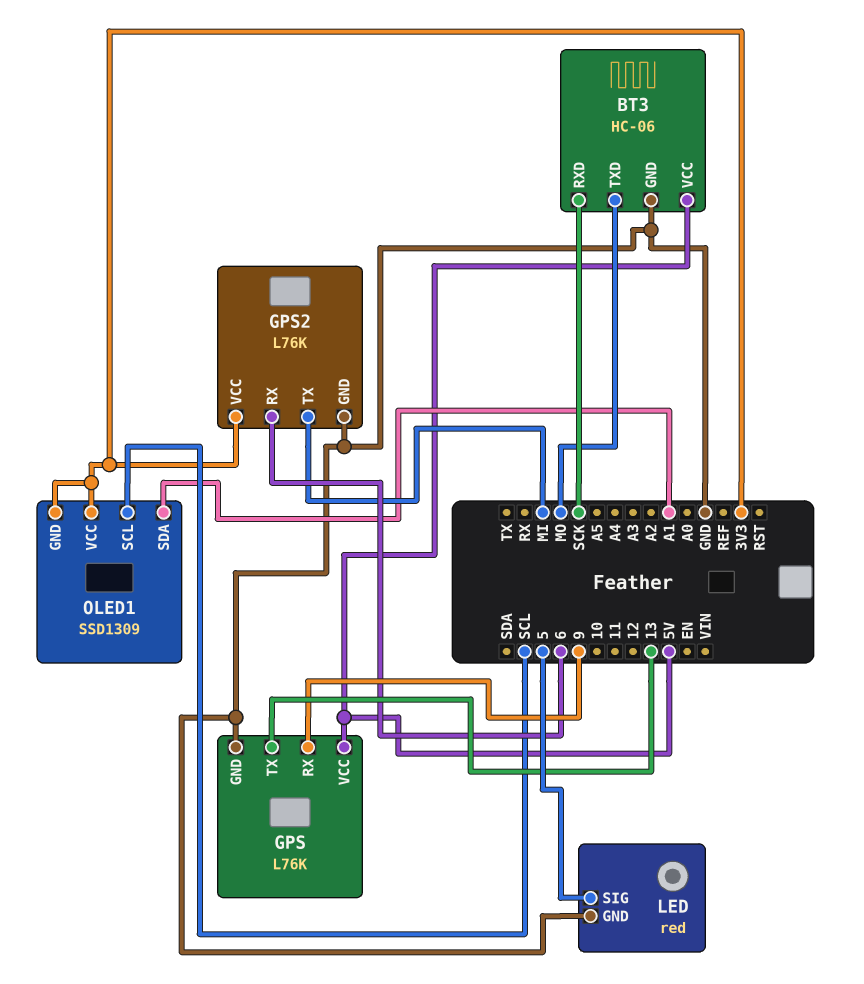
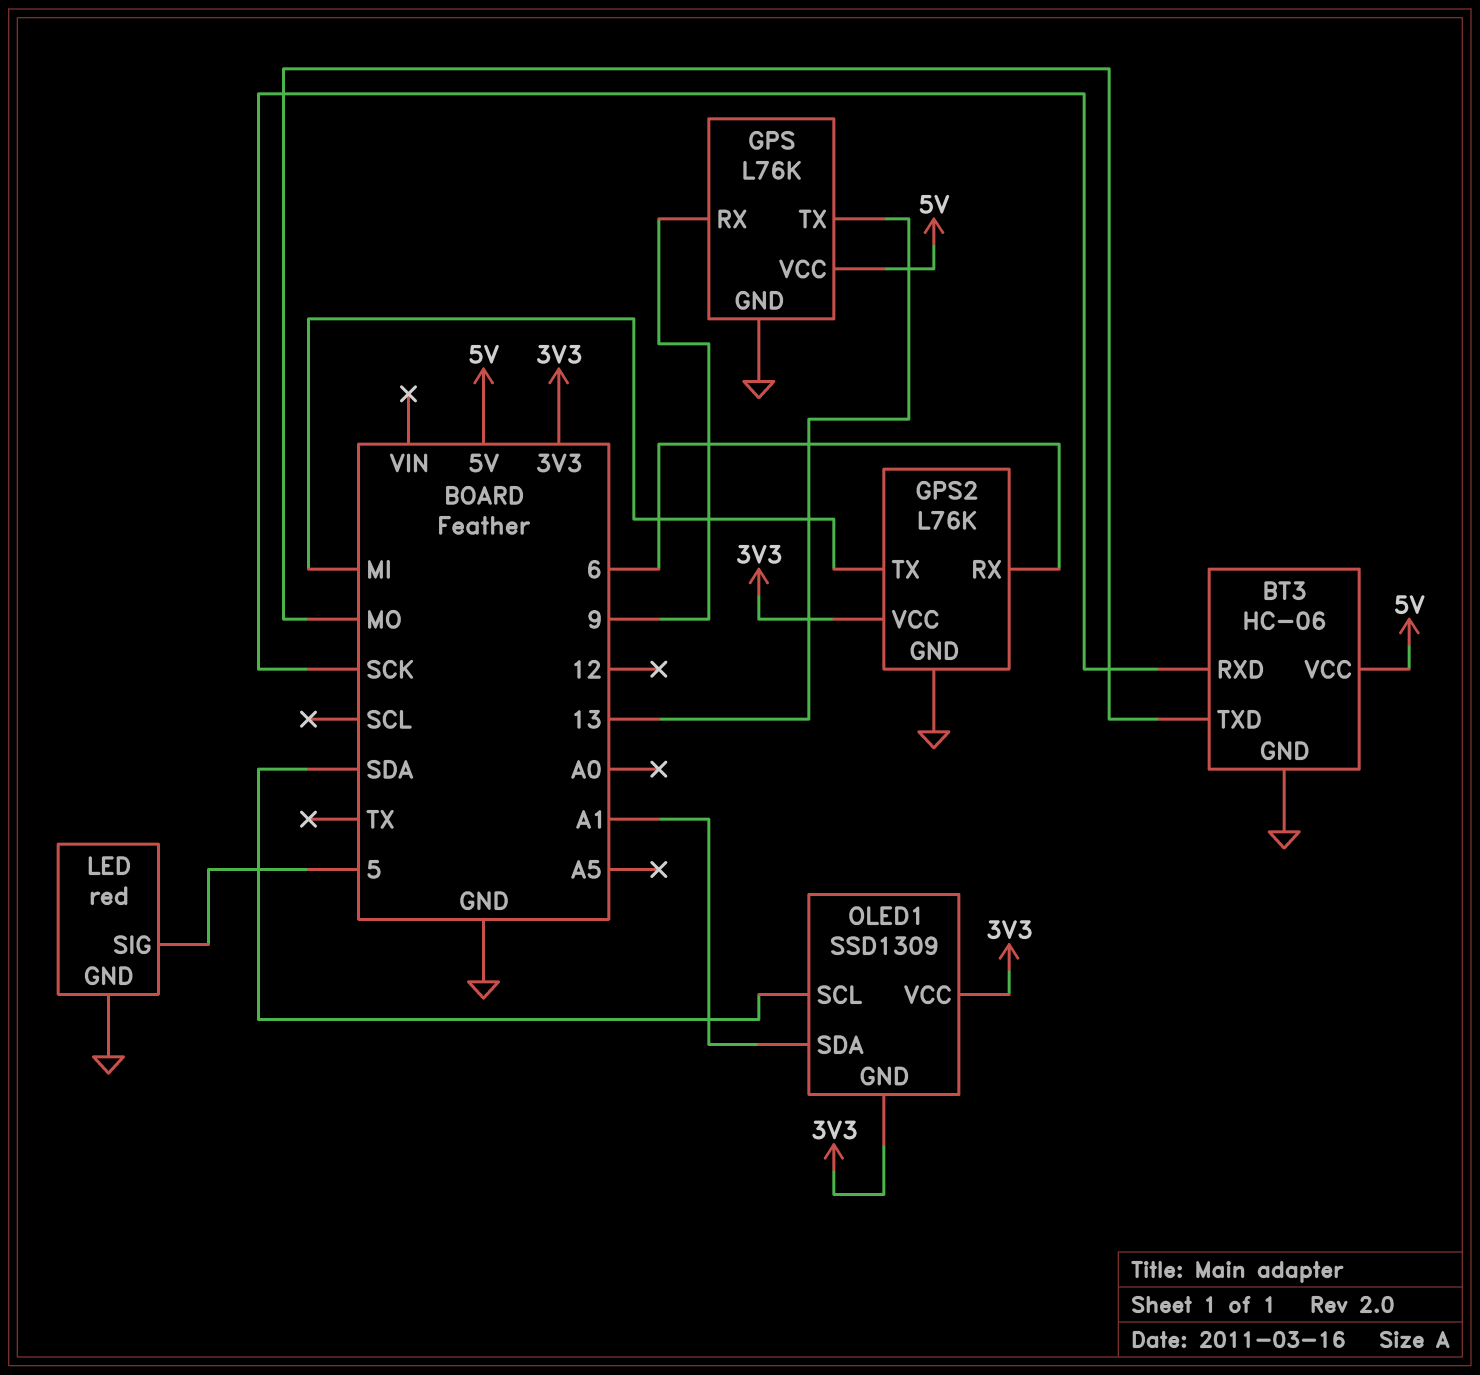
OLED1 pin SCL: SCL -> SDA

